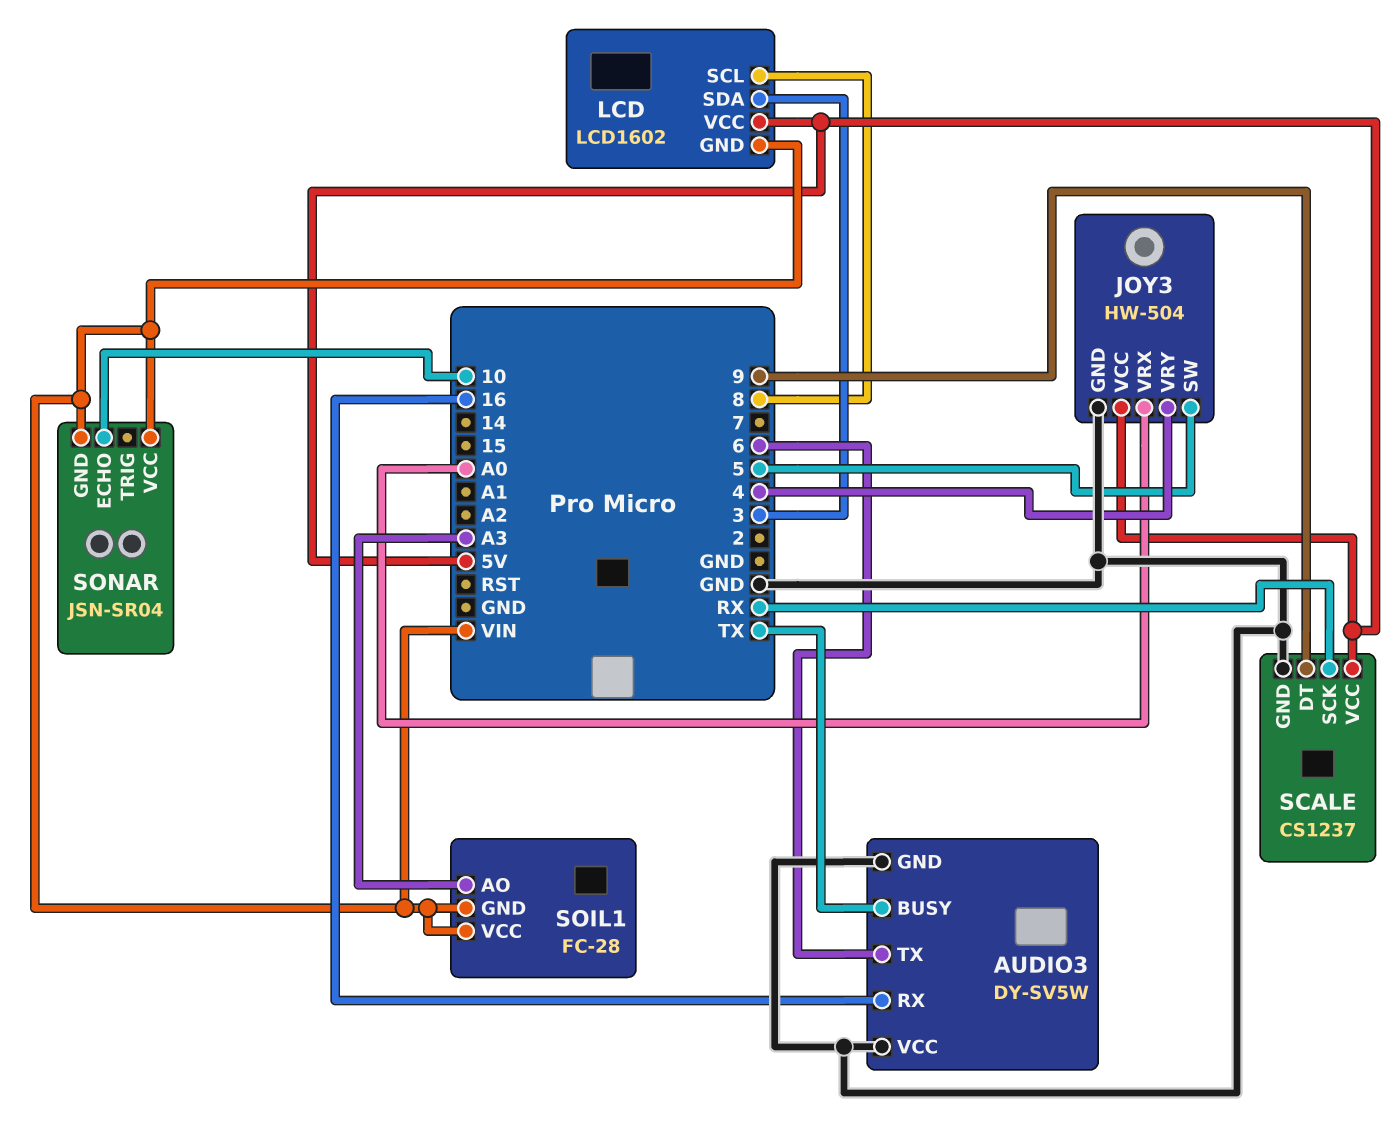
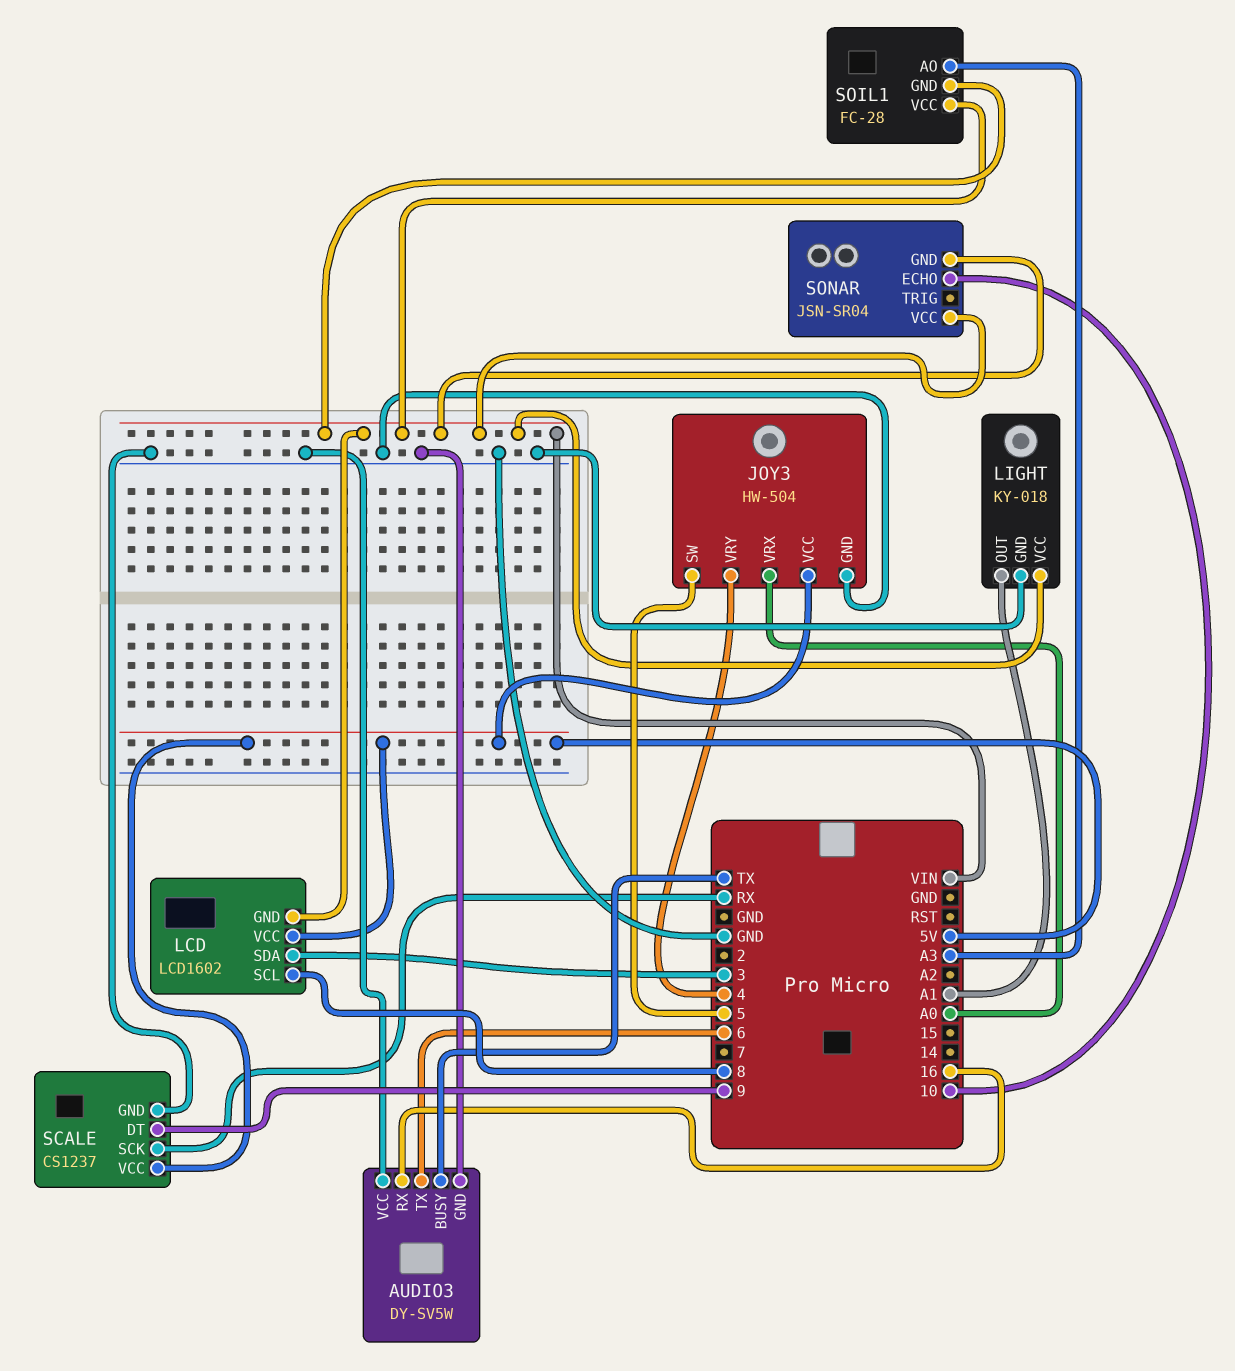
LIGHT: none -> KY-018
LIGHT pin GND: none -> GND
LIGHT pin OUT: none -> A1
LIGHT pin VCC: none -> VIN

